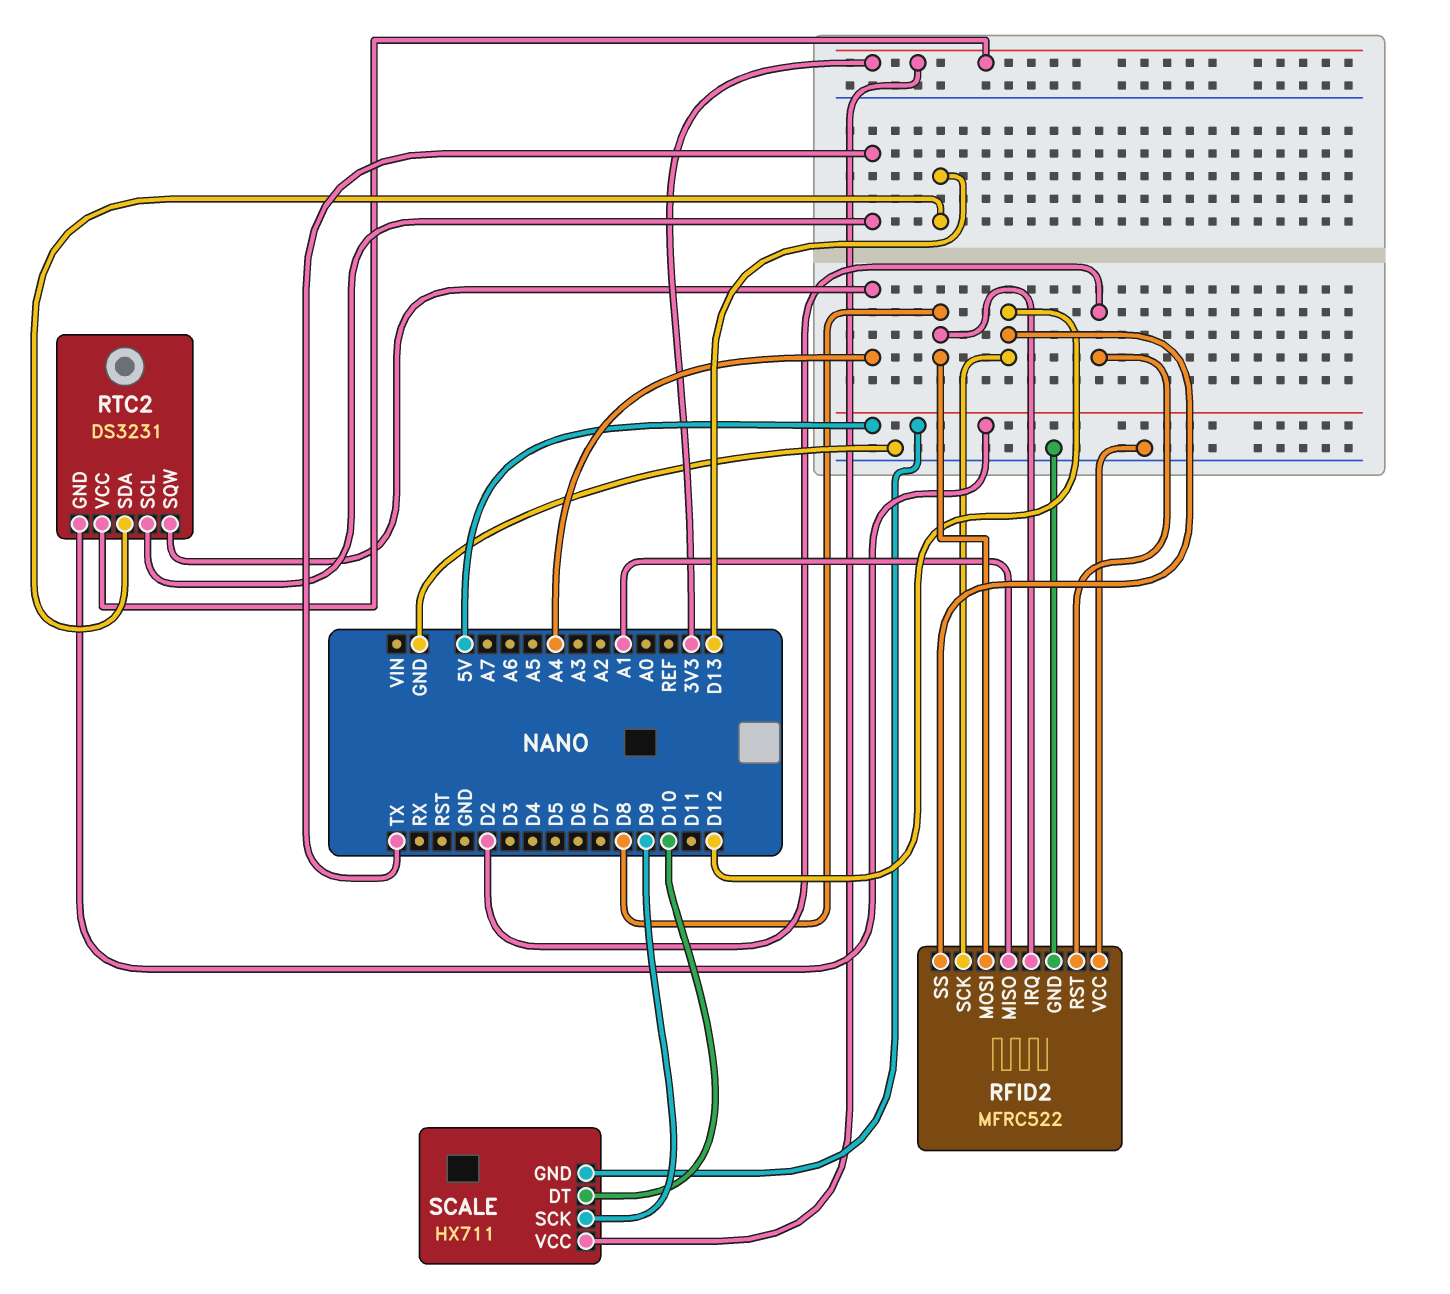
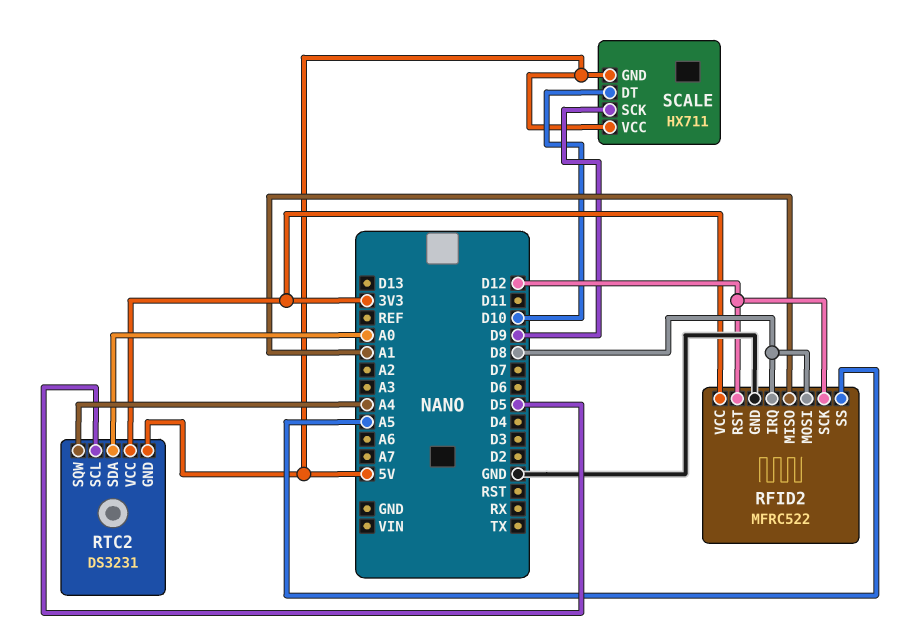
RFID2 pin RST: D2 -> D12
RFID2 pin SS: D12 -> A5
RFID2 pin VCC: GND -> 3V3
RTC2 pin SCL: TX -> D5
RTC2 pin SDA: D13 -> A0
SCALE pin VCC: 3V3 -> 5V

